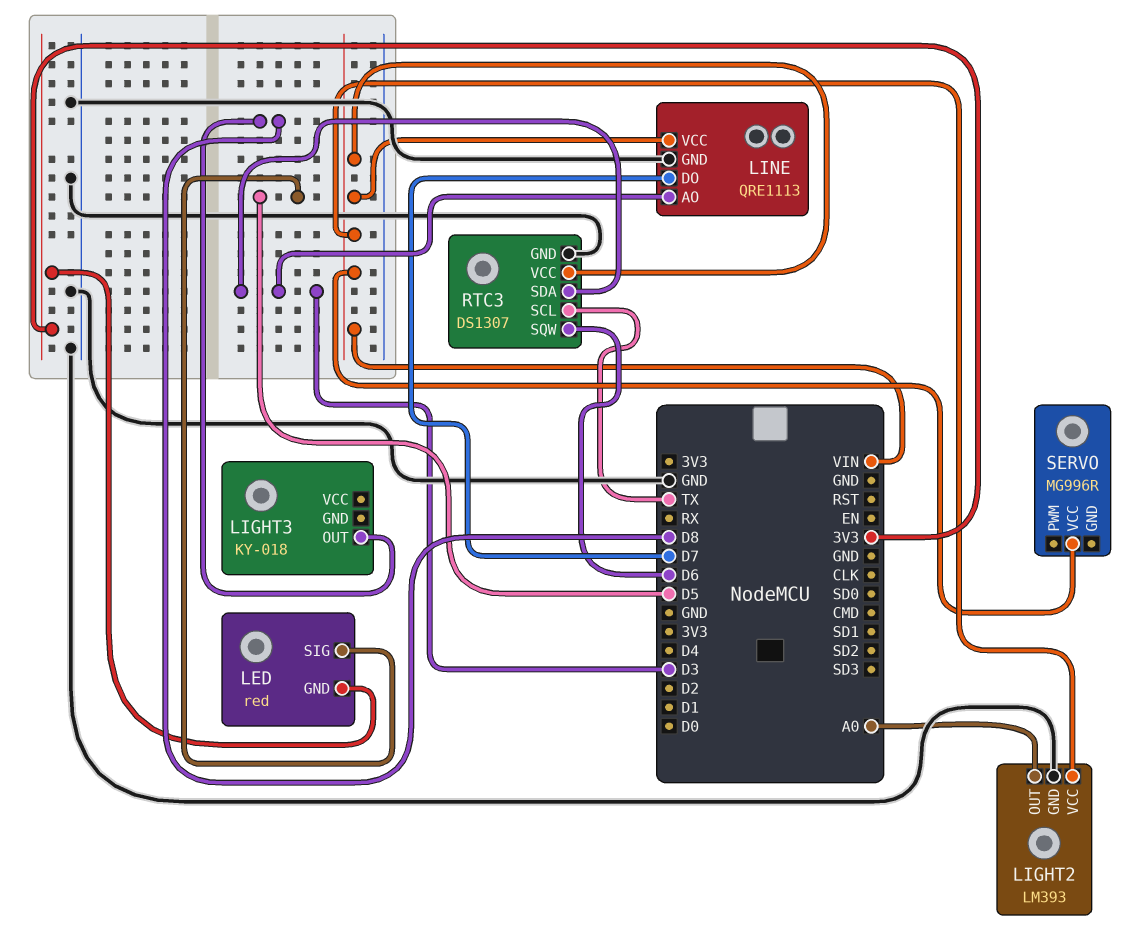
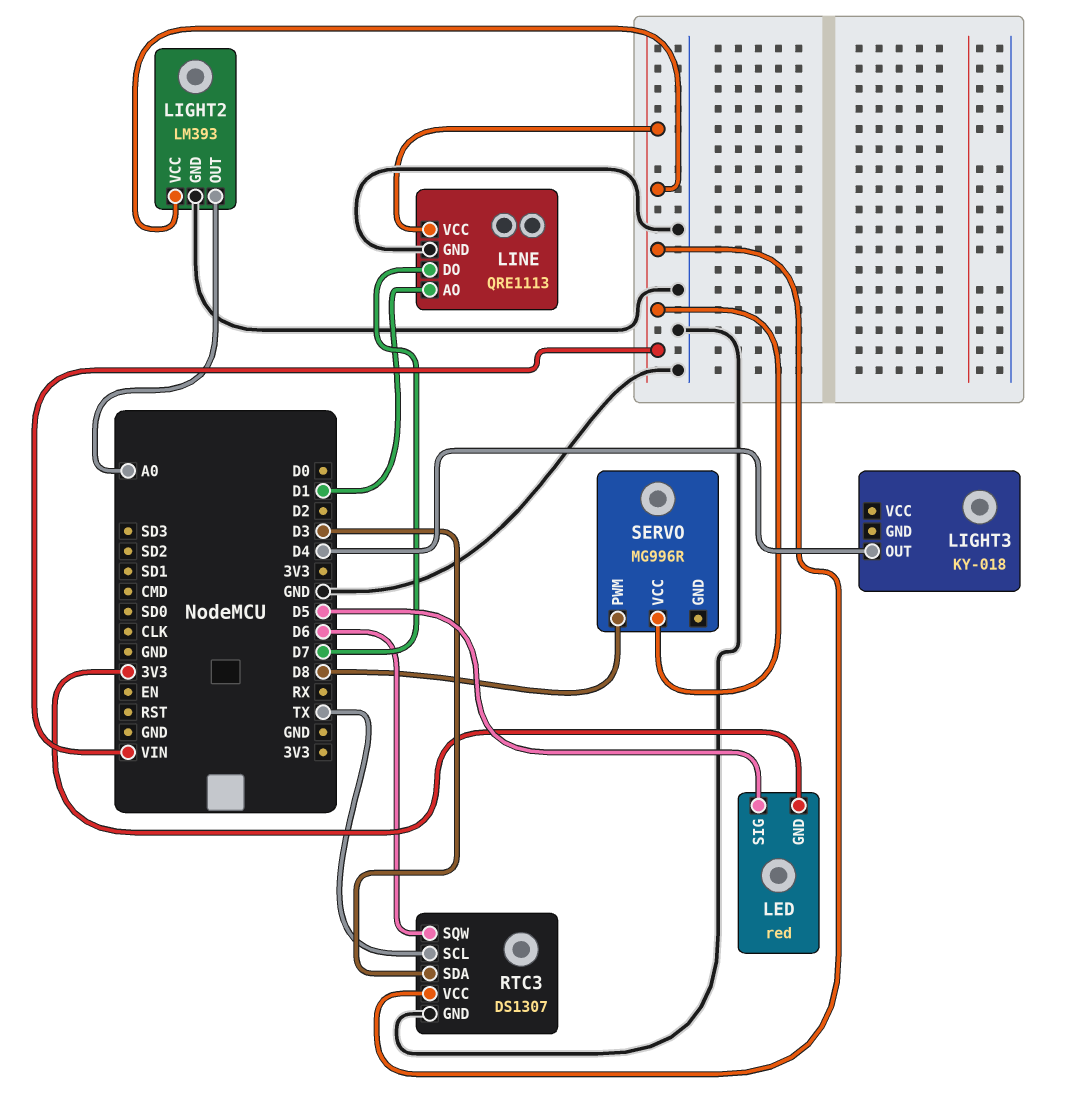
LIGHT3 pin OUT: D8 -> D4
LINE pin AO: D3 -> D1
SERVO pin PWM: none -> D8

